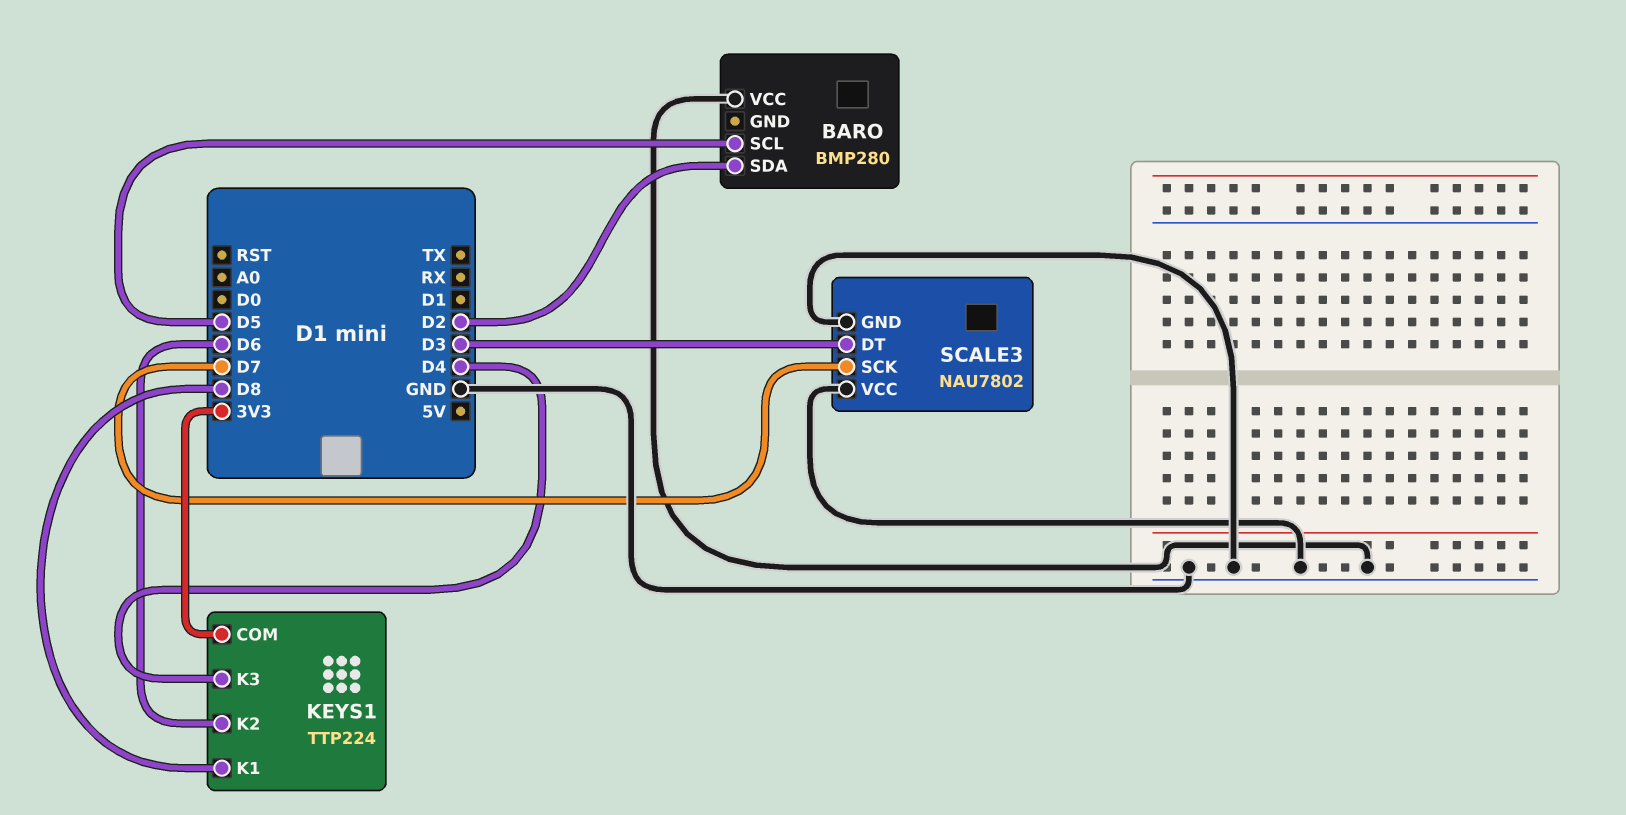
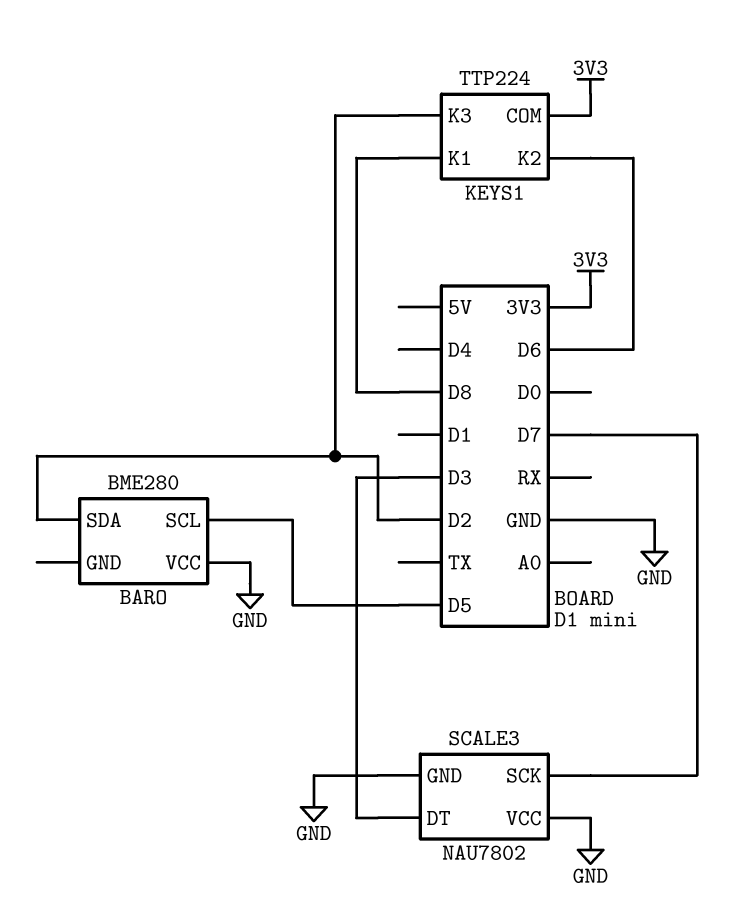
BARO: BMP280 -> BME280
KEYS1 pin K3: D4 -> D2

